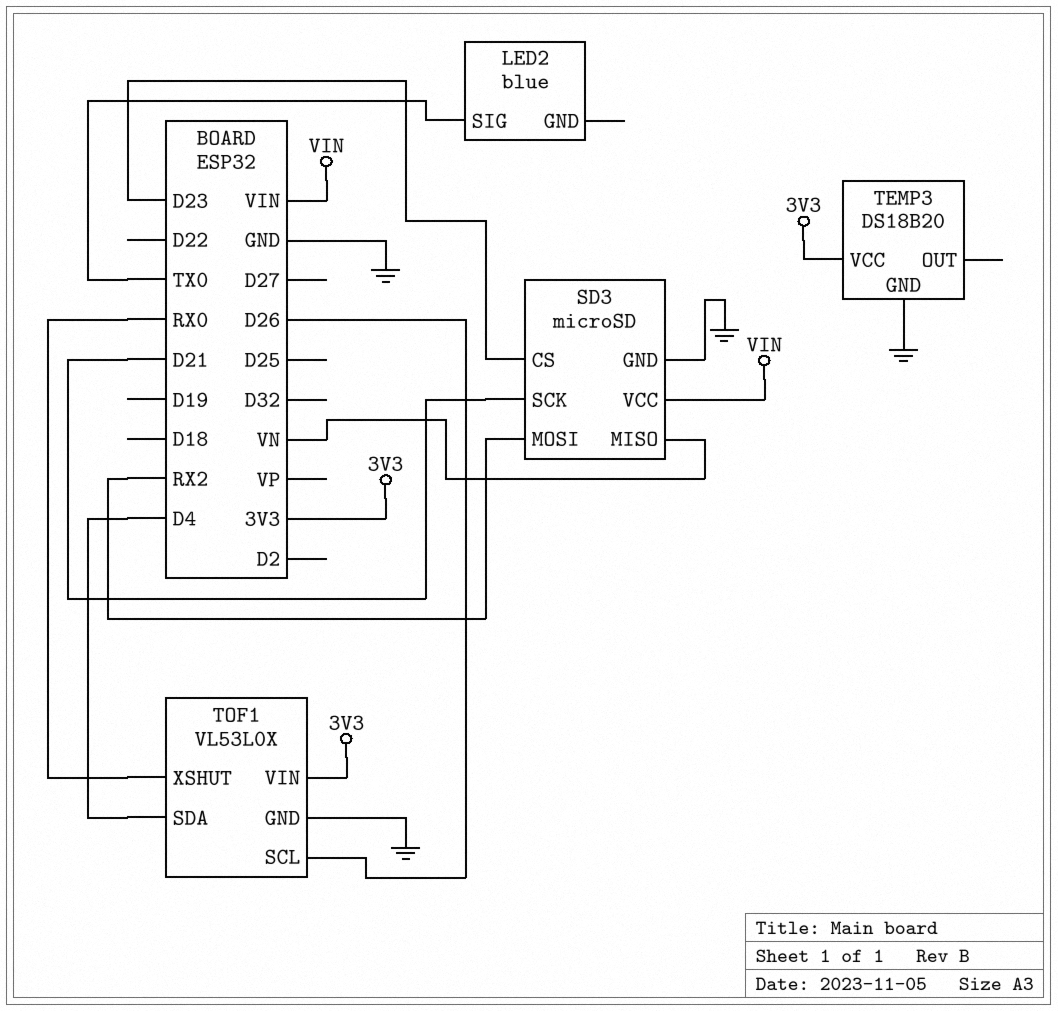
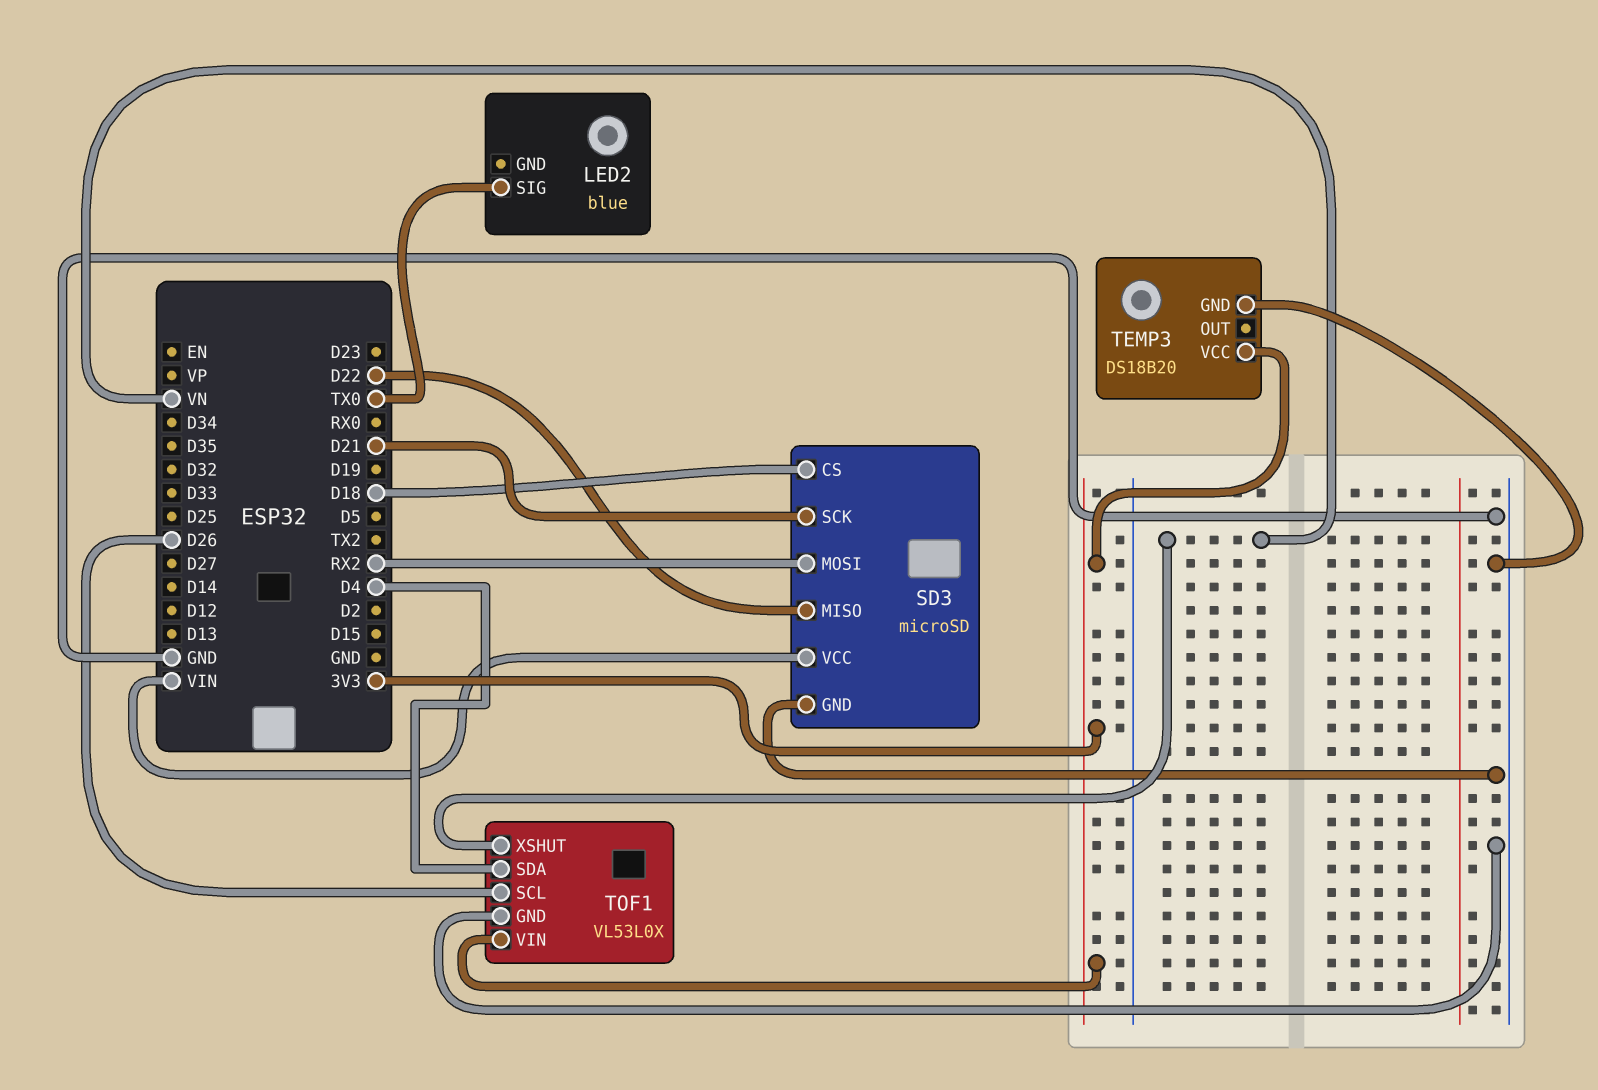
SD3 pin CS: D23 -> D18
SD3 pin MISO: VN -> D22
TOF1 pin XSHUT: RX0 -> VN

